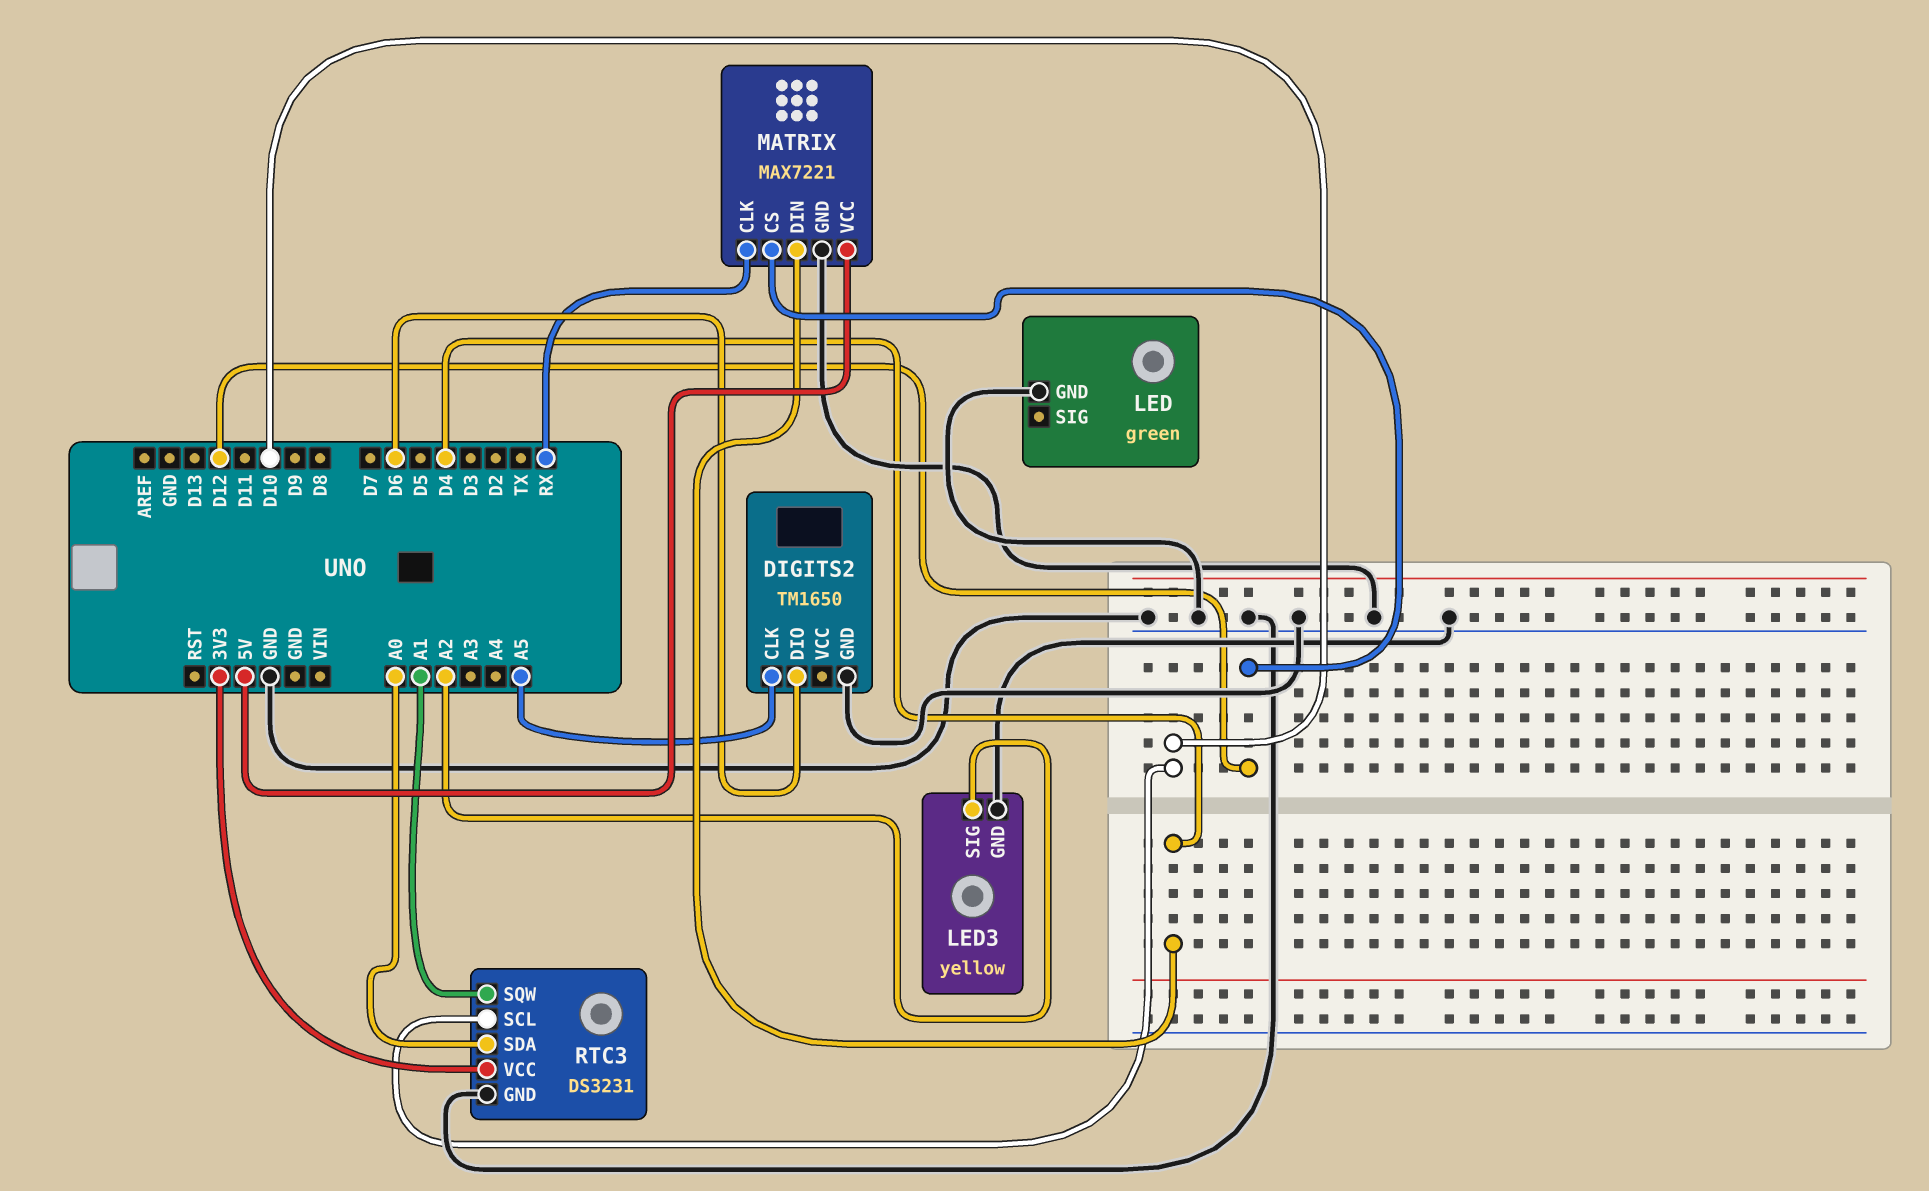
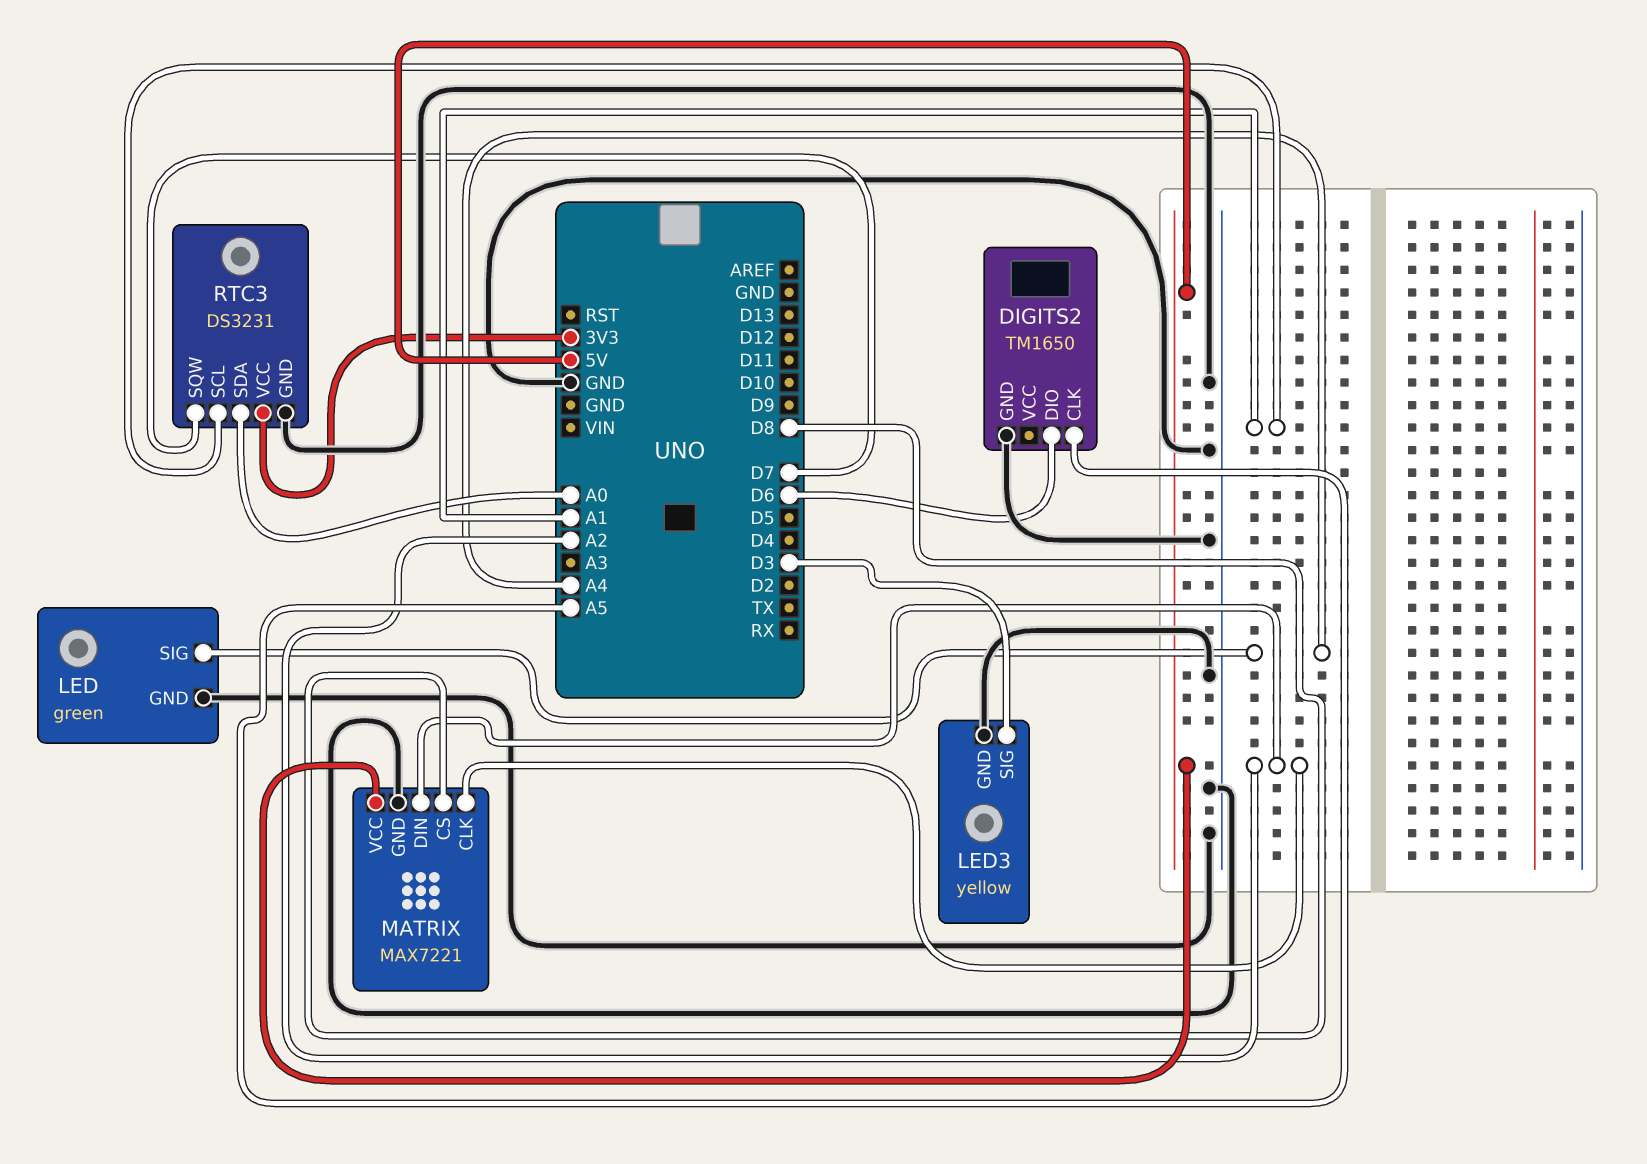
LED pin SIG: none -> A4
LED3 pin SIG: A2 -> D3
MATRIX pin CLK: RX -> A2
MATRIX pin CS: D12 -> D8
MATRIX pin DIN: D4 -> A2
RTC3 pin SCL: D10 -> A1
RTC3 pin SQW: A1 -> D7

